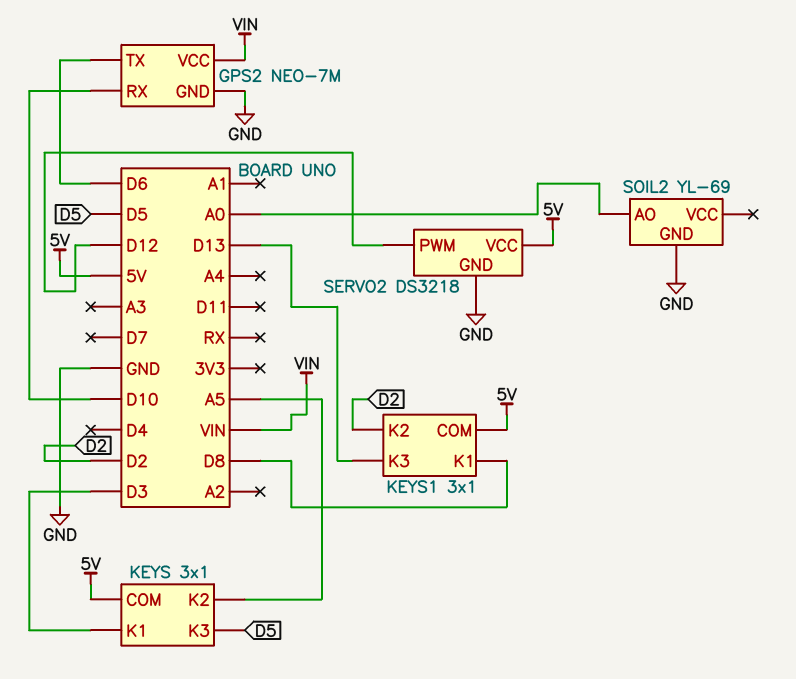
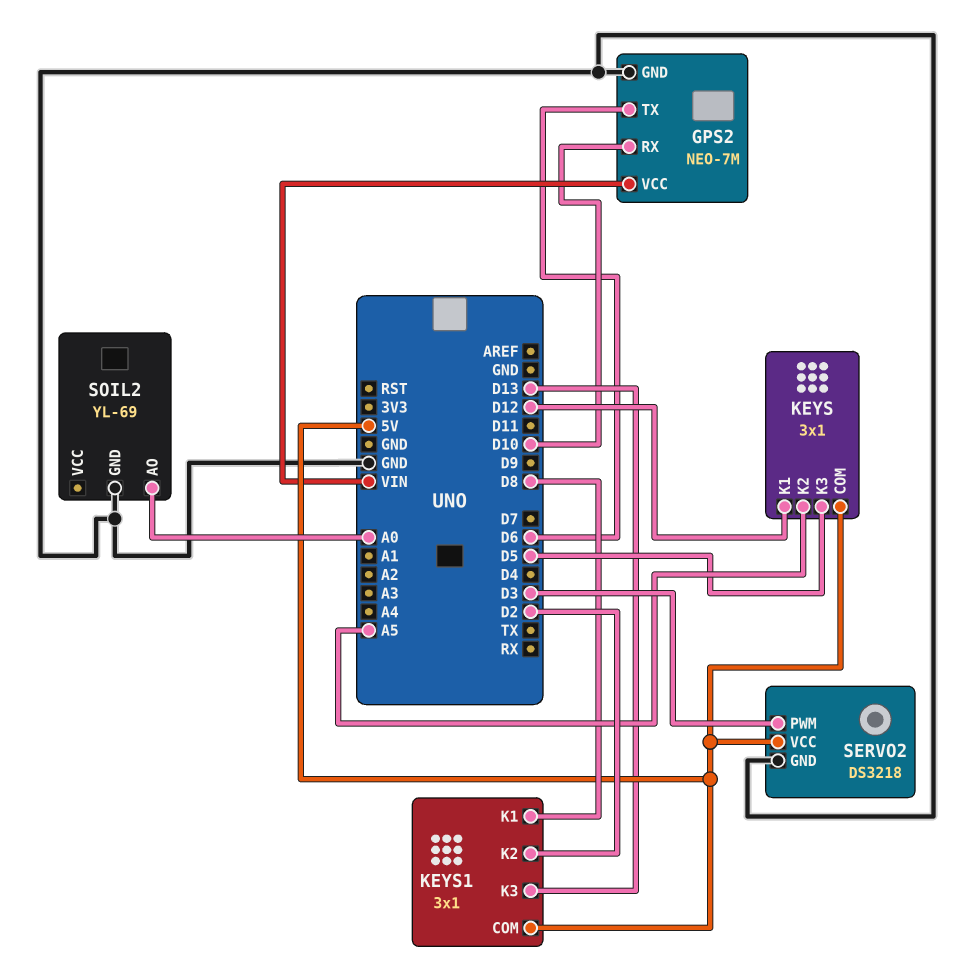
KEYS pin K1: D3 -> D12
SERVO2 pin PWM: D12 -> D3

